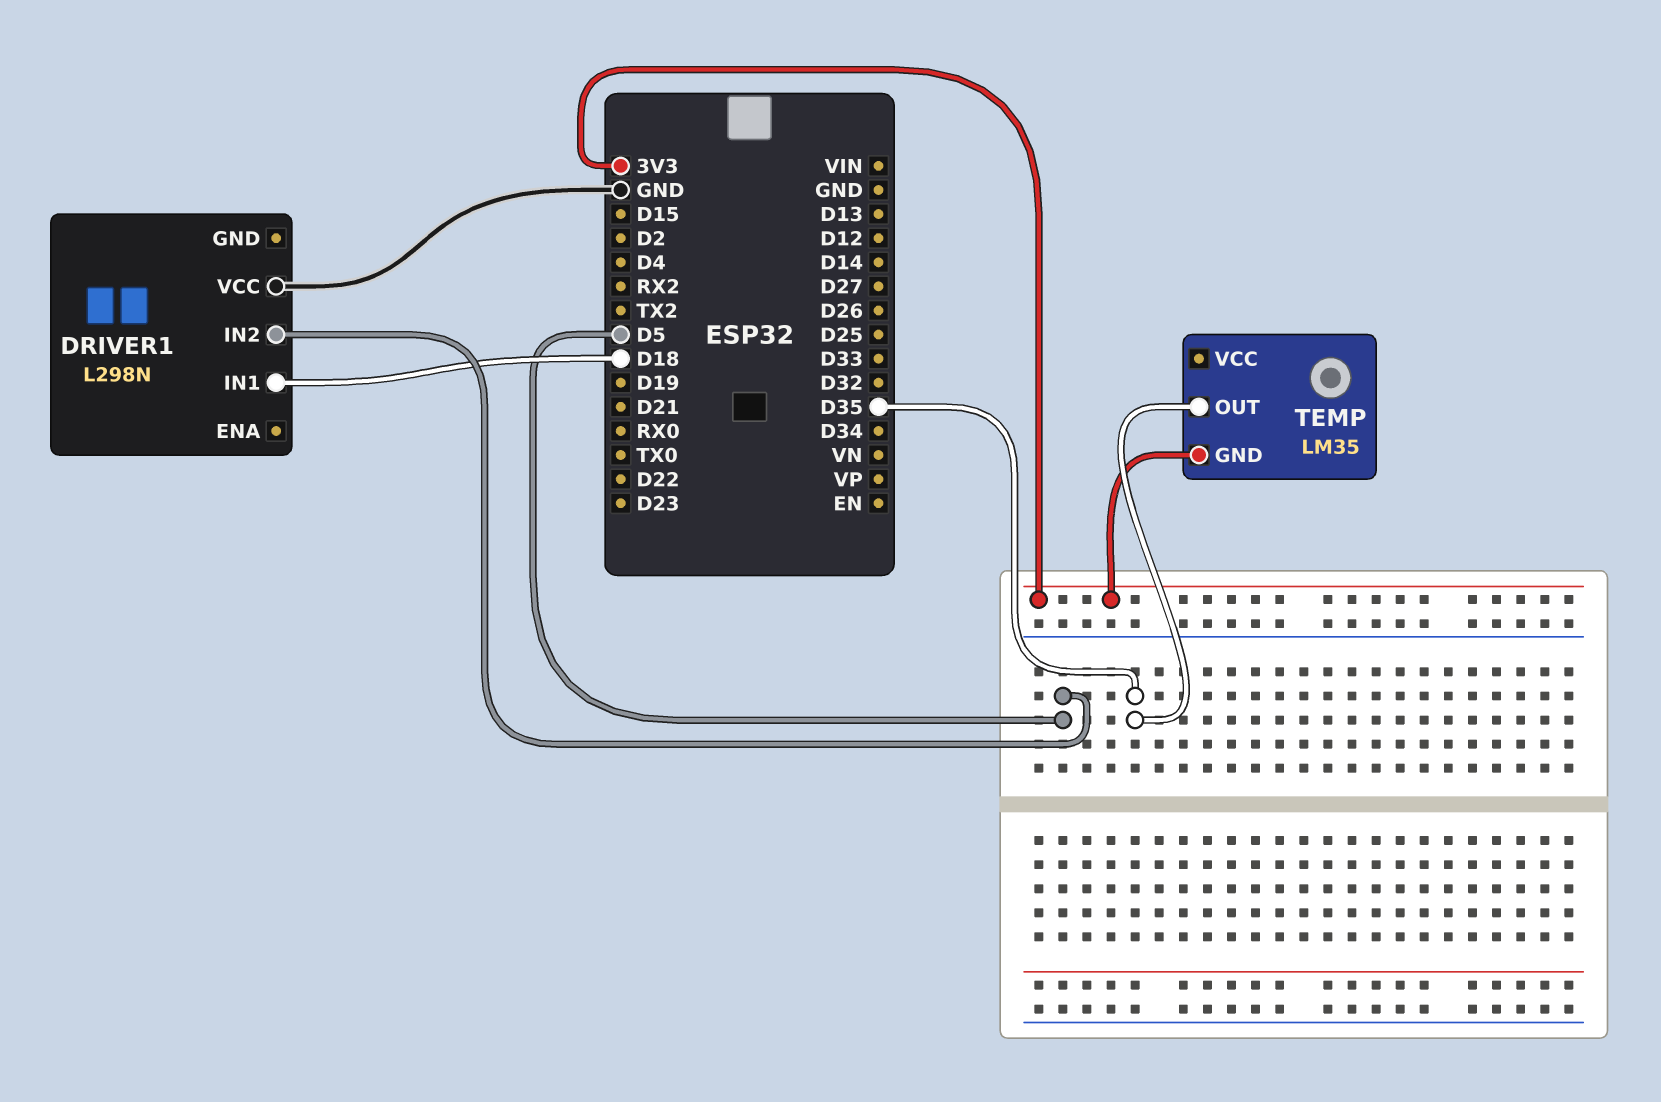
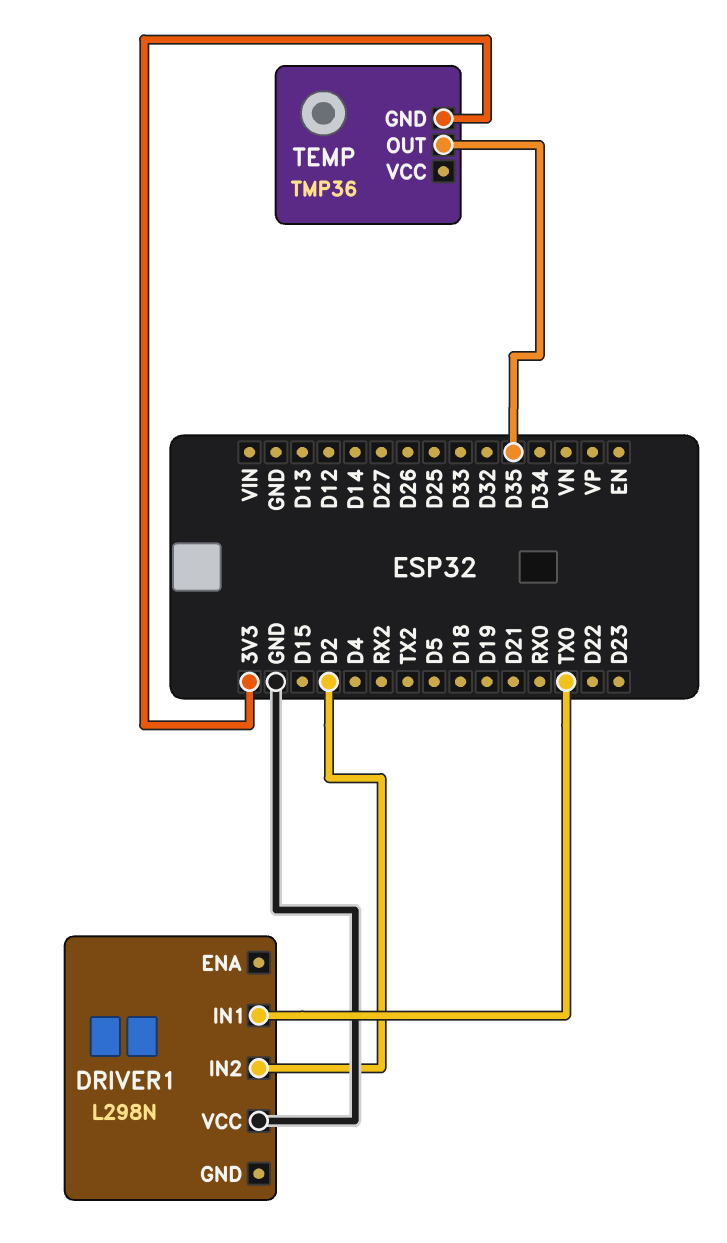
DRIVER1 pin IN1: D18 -> TX0
DRIVER1 pin IN2: D5 -> D2
TEMP: LM35 -> TMP36

